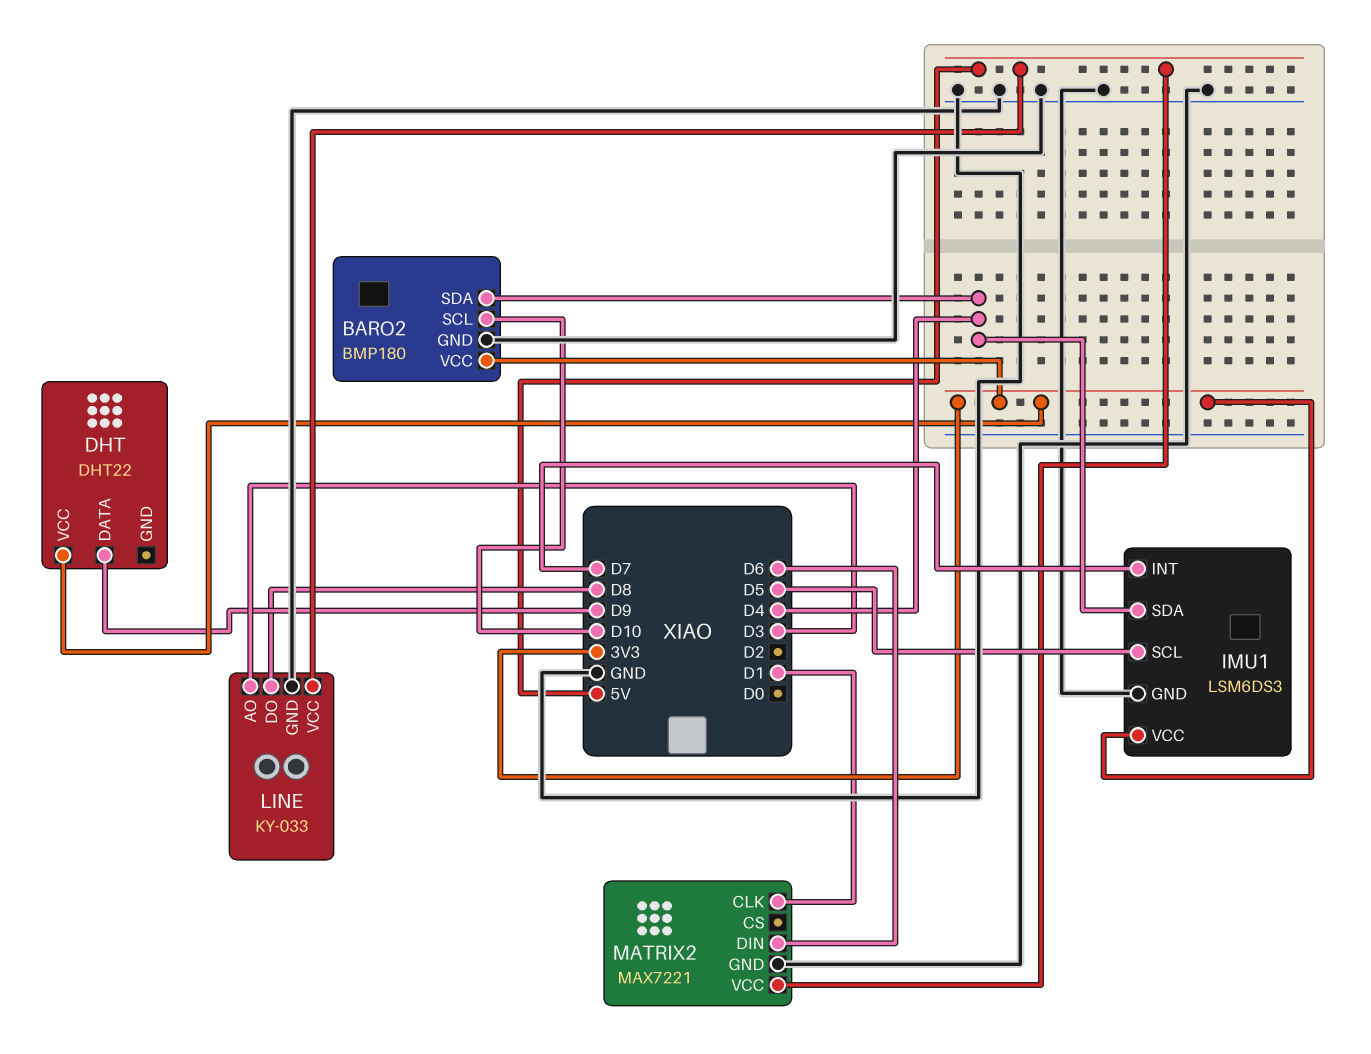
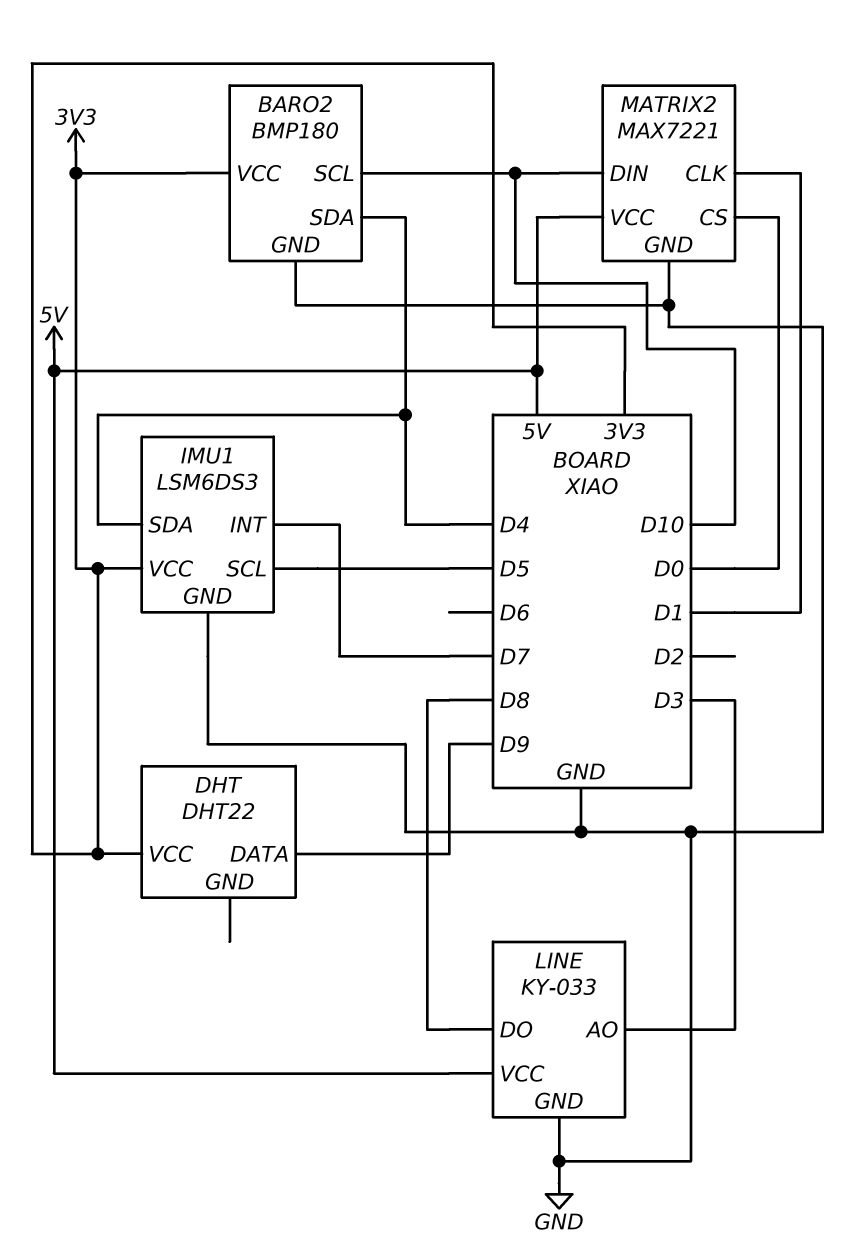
MATRIX2 pin CS: none -> D0
MATRIX2 pin DIN: D6 -> D10

